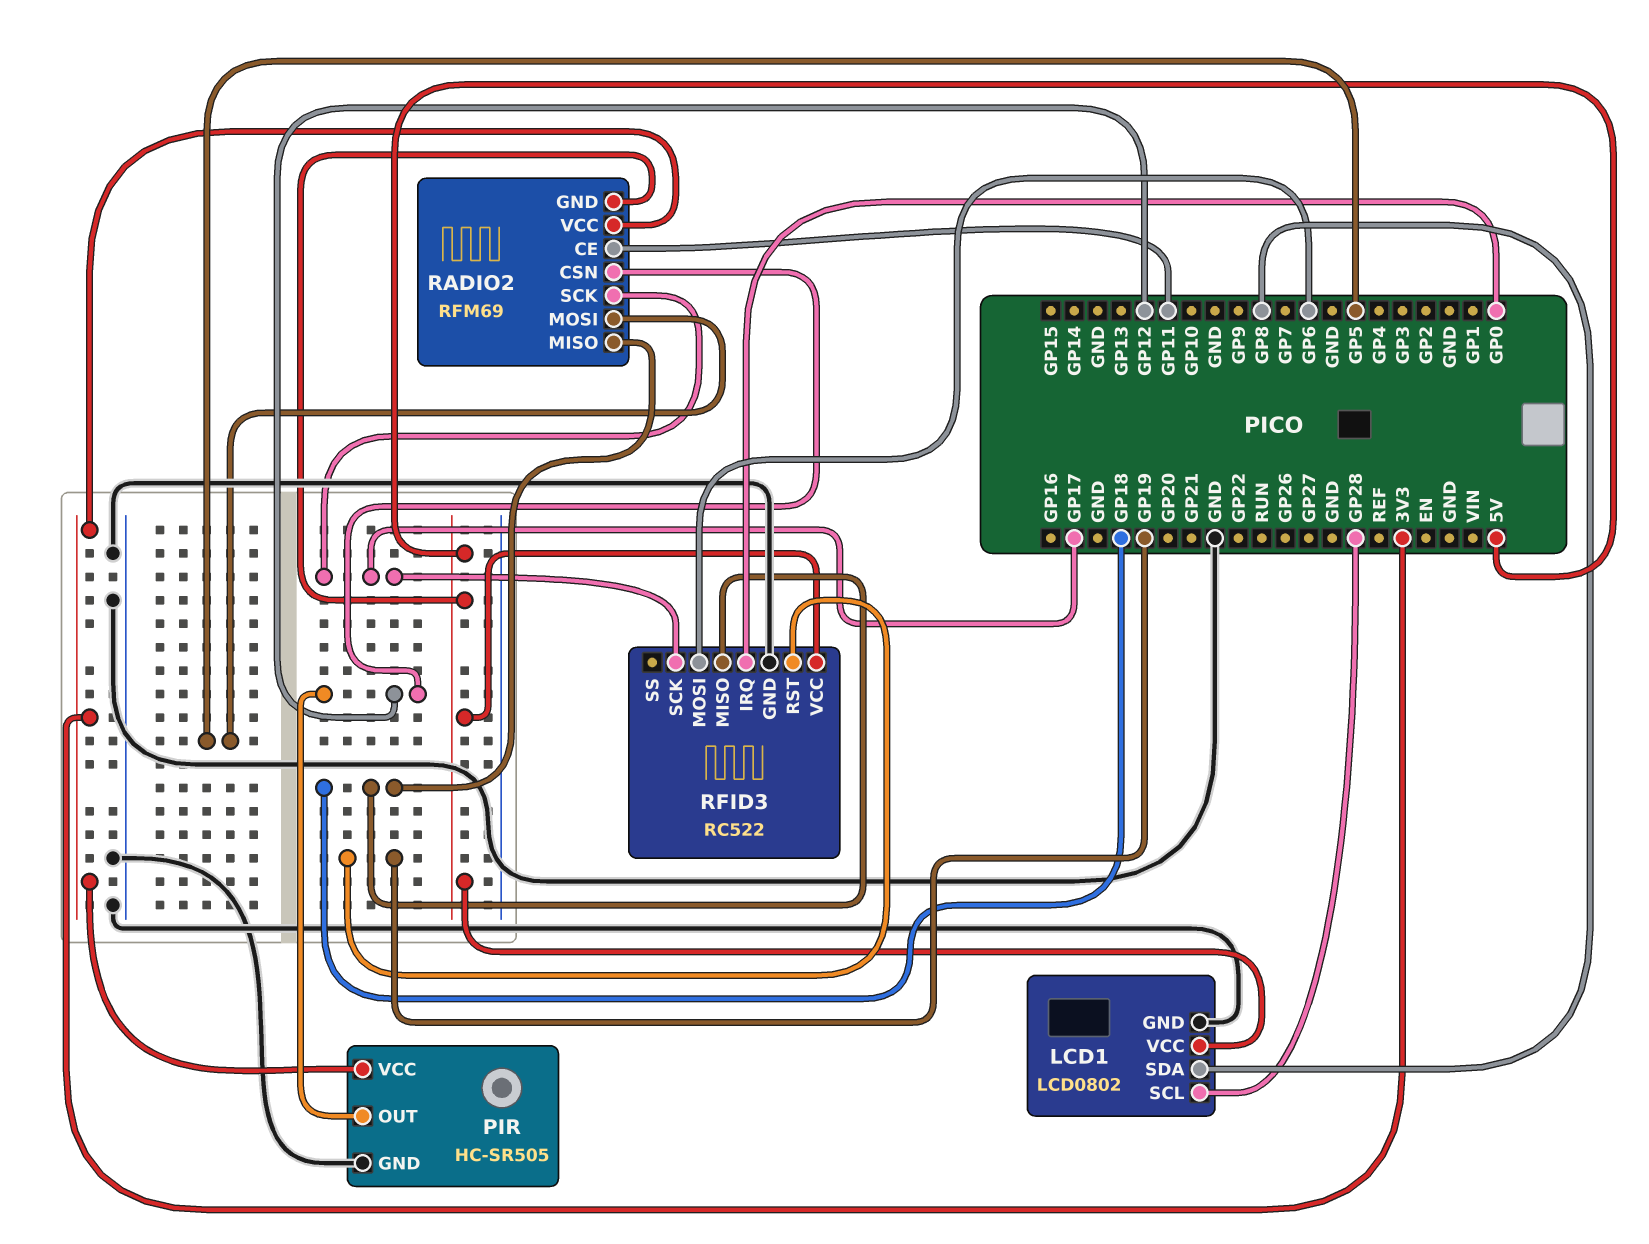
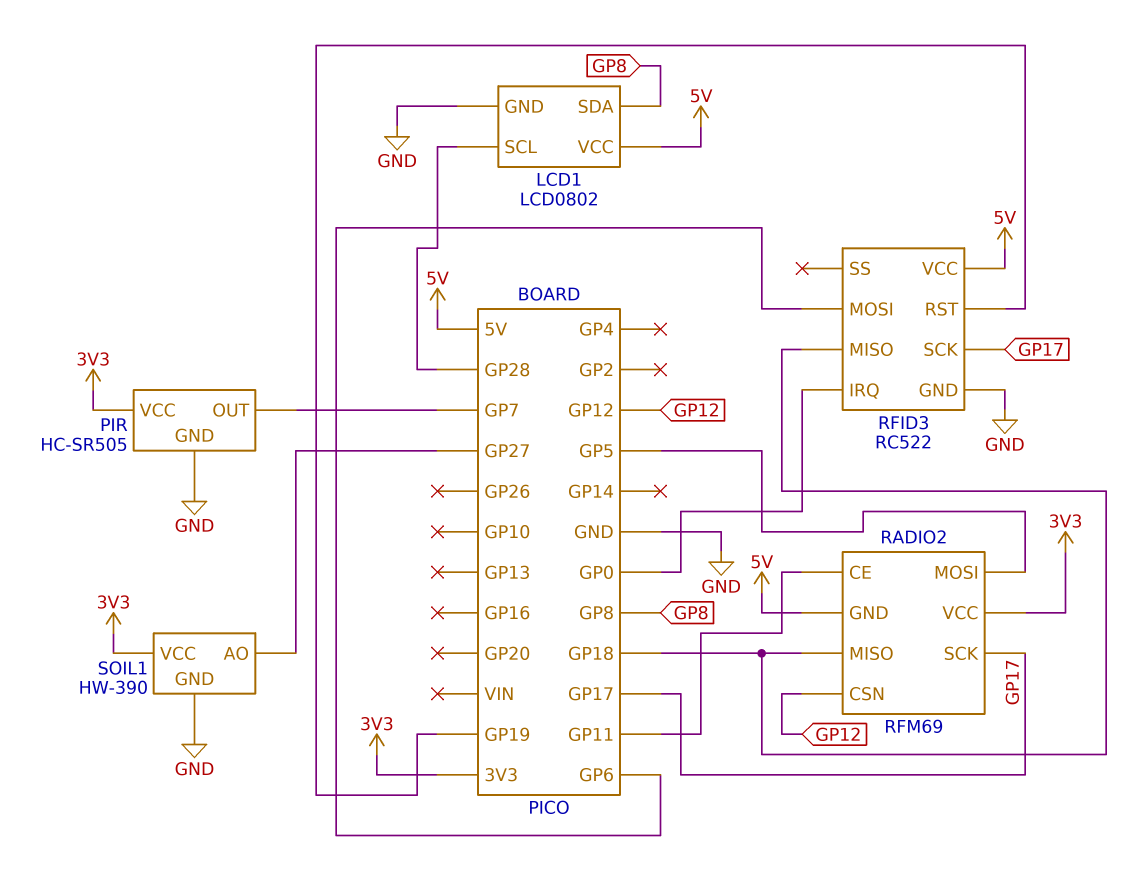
PIR pin OUT: GP12 -> GP7
SOIL1: none -> HW-390
SOIL1 pin AO: none -> GP27
SOIL1 pin GND: none -> GND
SOIL1 pin VCC: none -> 3V3

